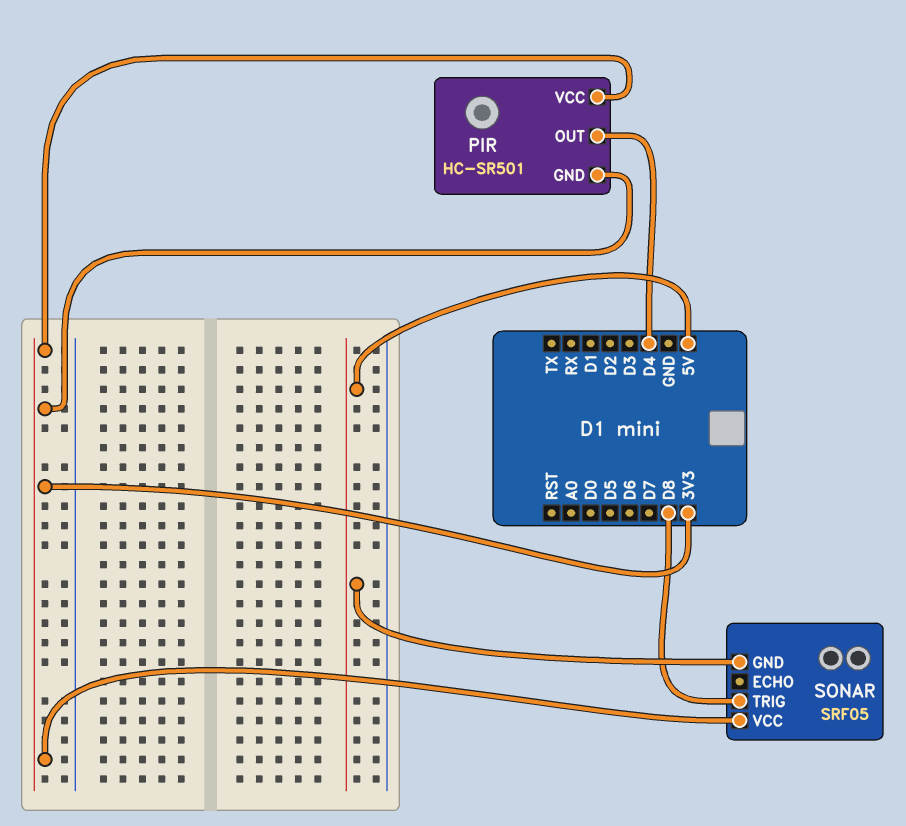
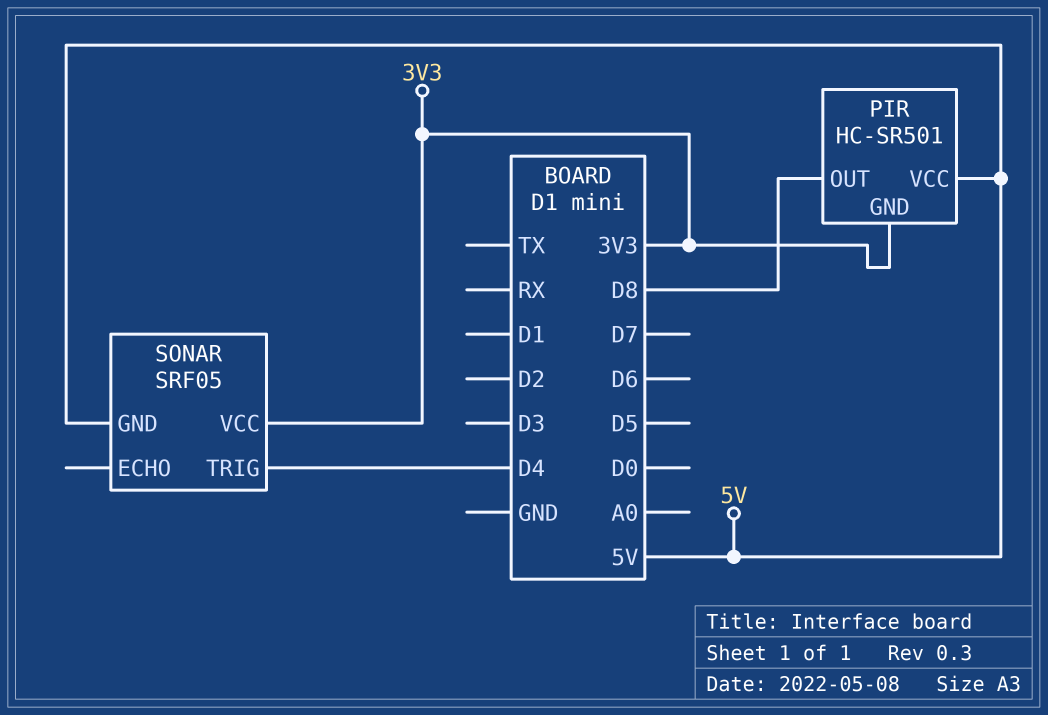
PIR pin OUT: D4 -> D8
PIR pin VCC: 3V3 -> 5V
SONAR pin TRIG: D8 -> D4

